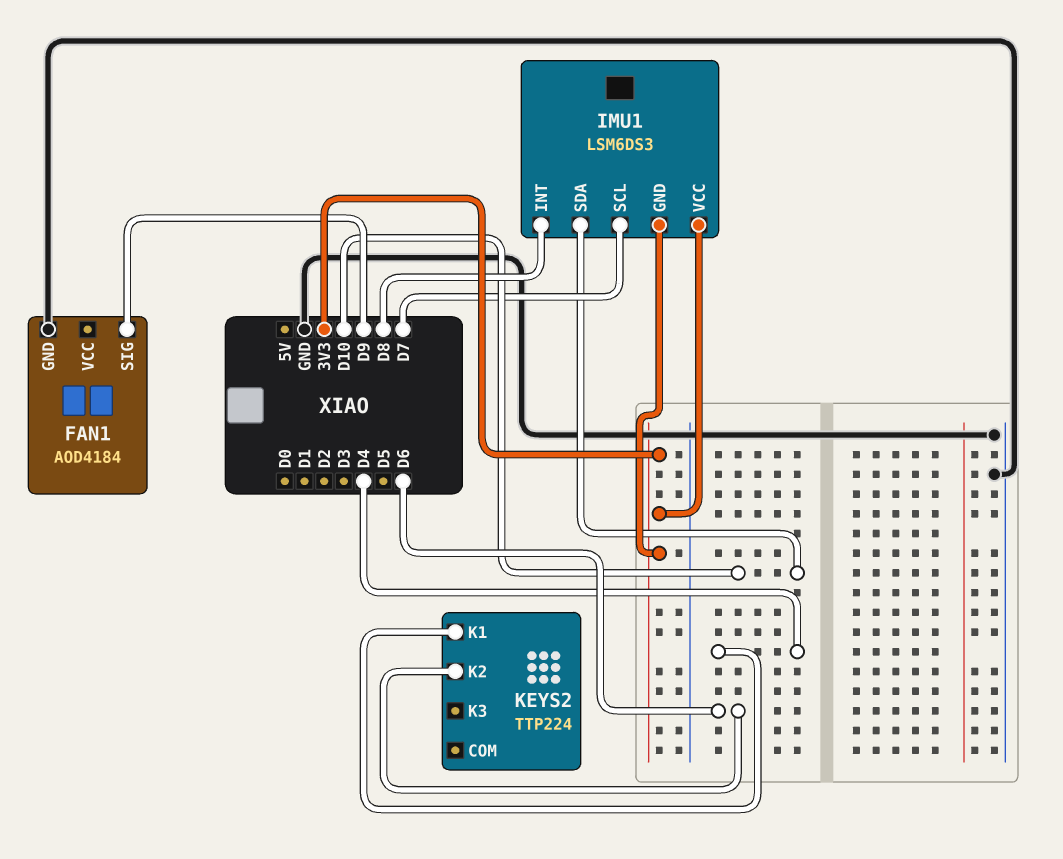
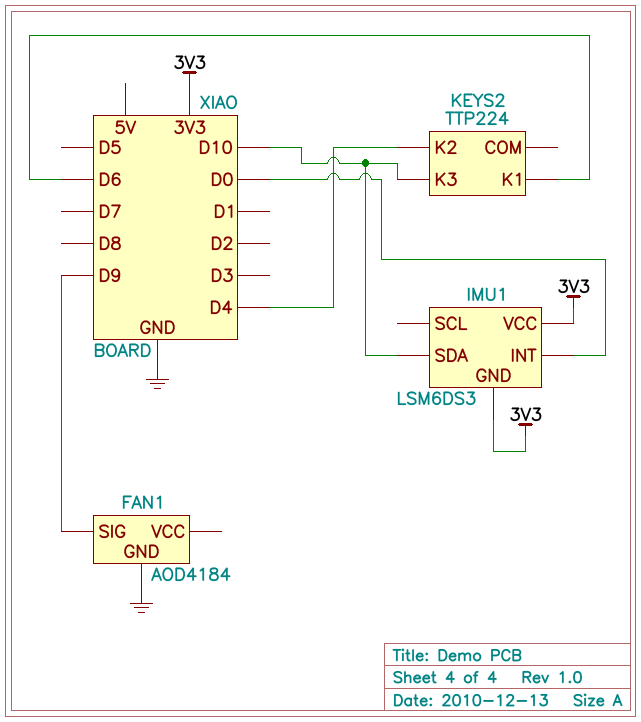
IMU1 pin INT: D8 -> D0
IMU1 pin SCL: D7 -> none
KEYS2 pin K1: D4 -> D6
KEYS2 pin K2: D6 -> D4
KEYS2 pin K3: none -> D10

